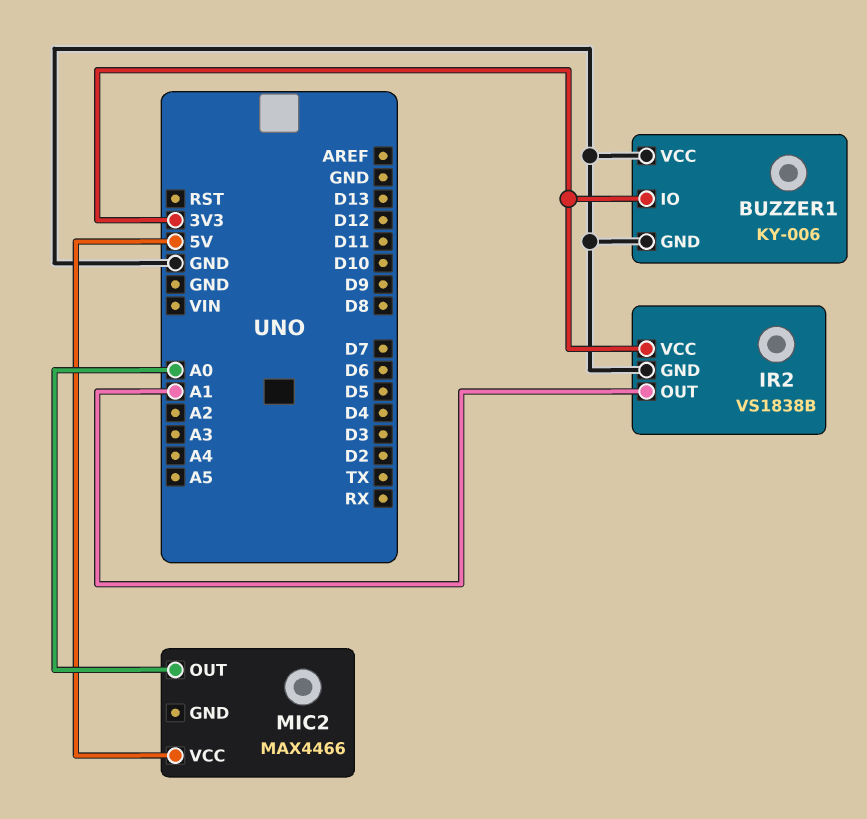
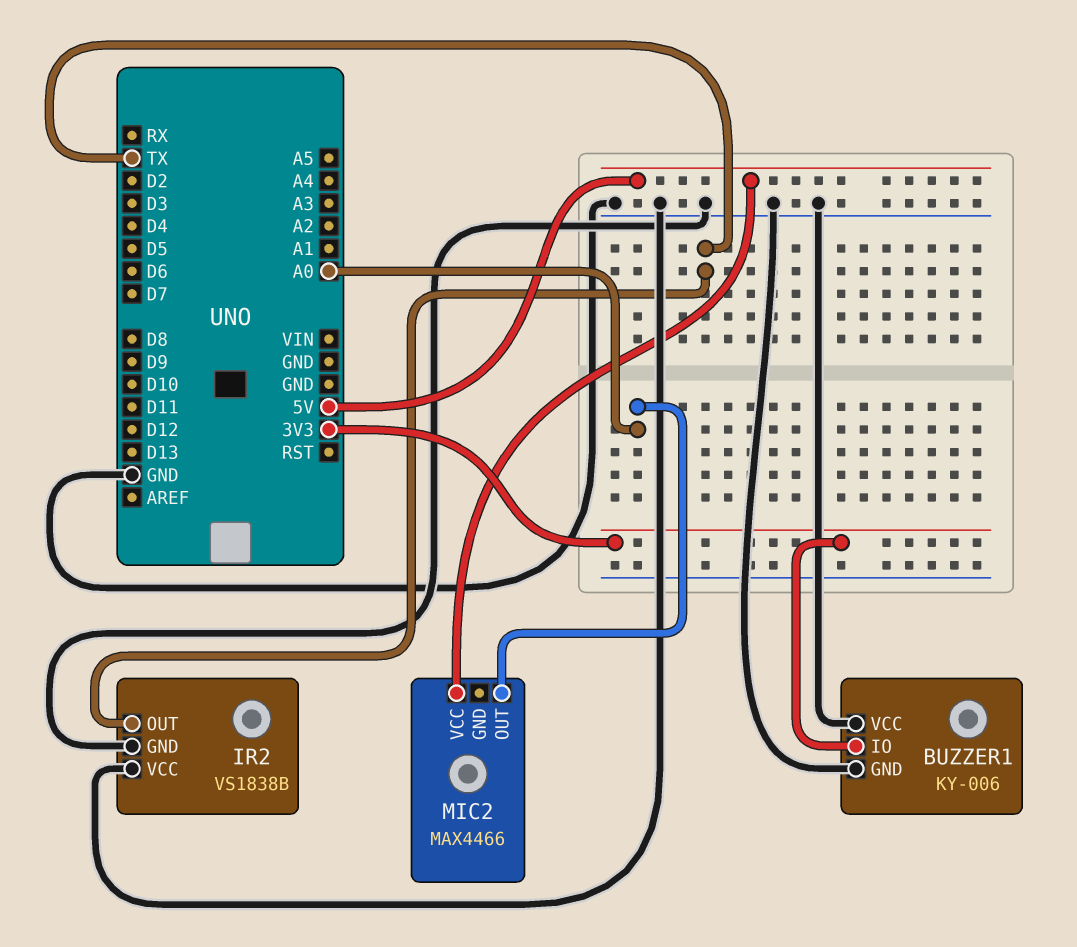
IR2 pin OUT: A1 -> TX
IR2 pin VCC: 3V3 -> GND

